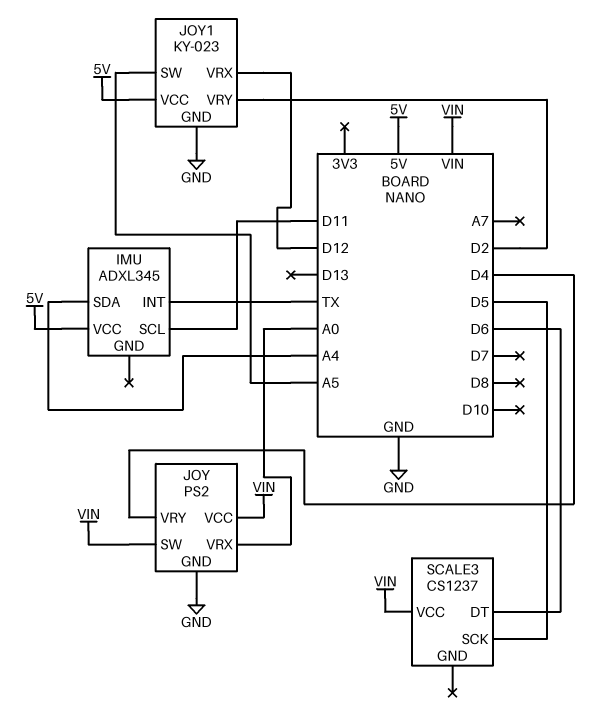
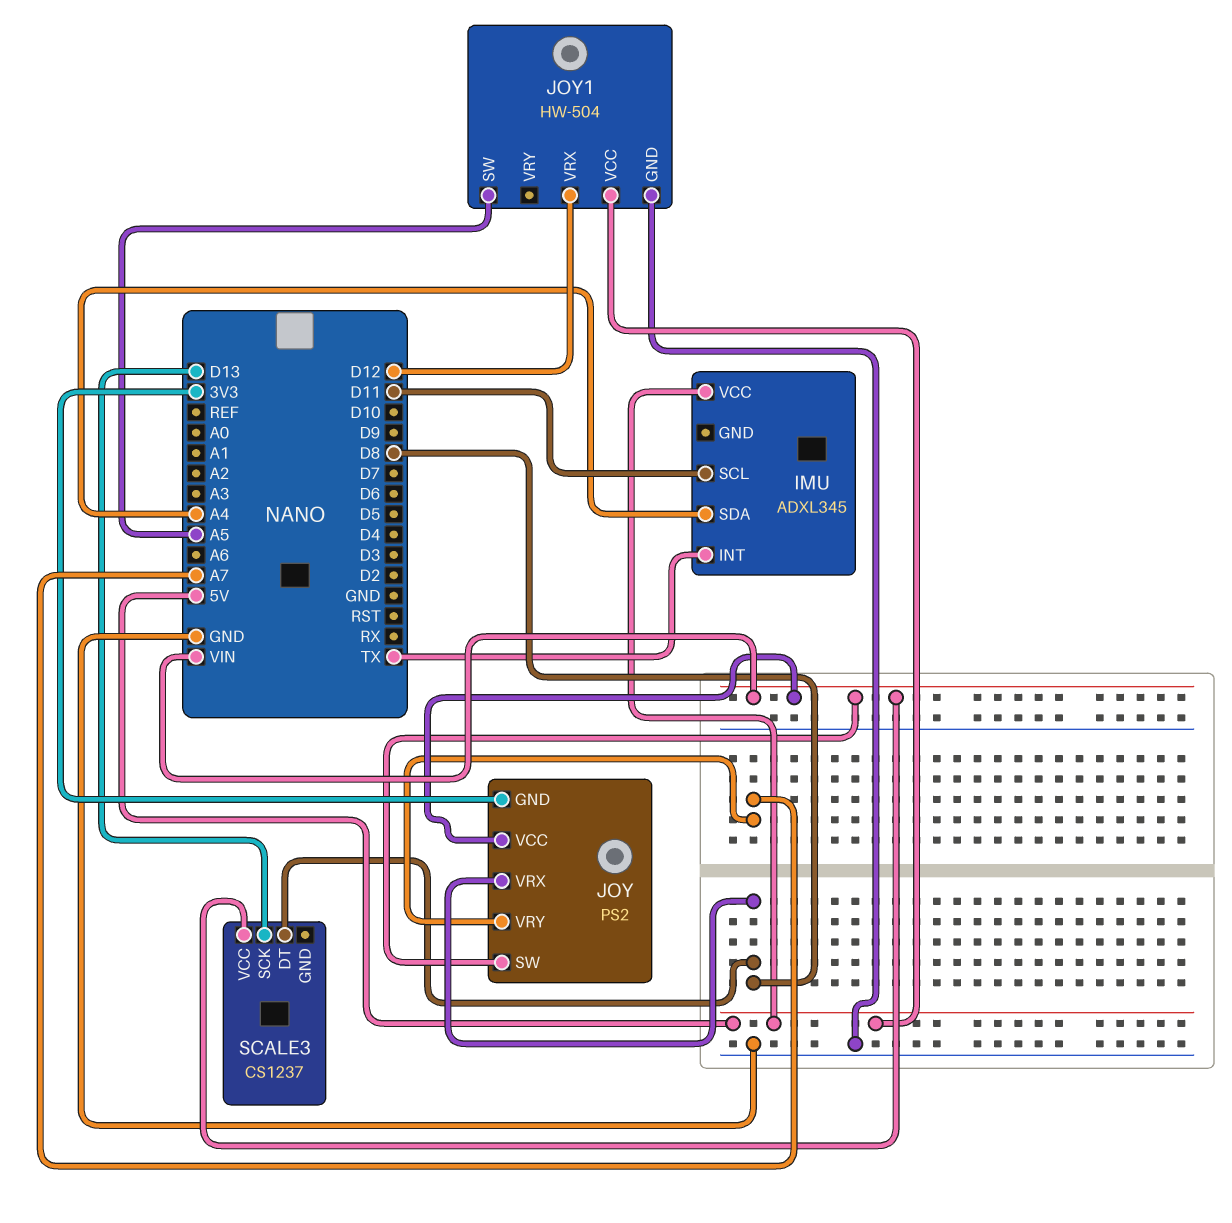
JOY pin GND: GND -> 3V3
JOY pin VRX: A0 -> D8
JOY pin VRY: D4 -> A7
JOY1: KY-023 -> HW-504
JOY1 pin VRY: D2 -> none
SCALE3 pin DT: D6 -> D8
SCALE3 pin SCK: D5 -> D13

